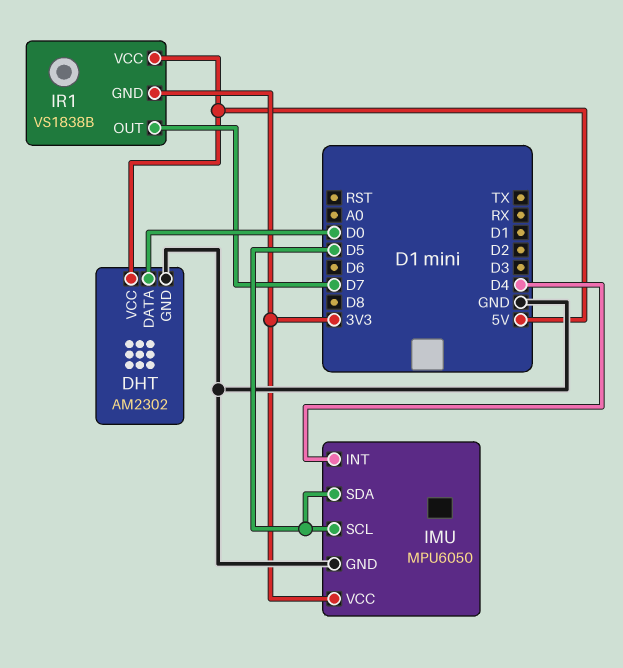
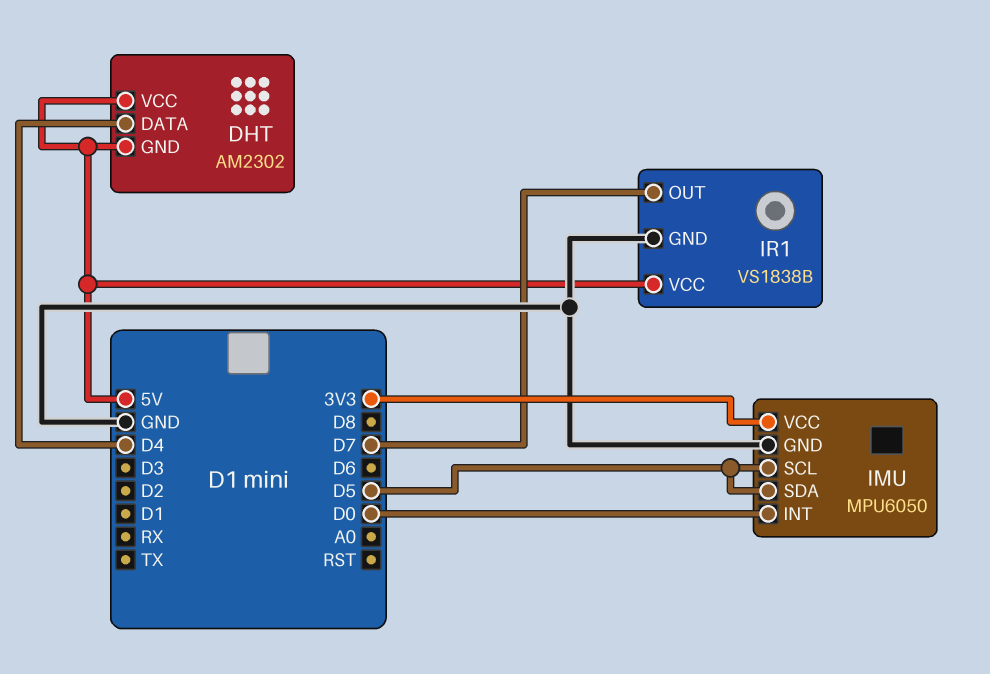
DHT pin DATA: D0 -> D4
DHT pin GND: GND -> 5V
IMU pin INT: D4 -> D0
IR1 pin GND: 3V3 -> GND

